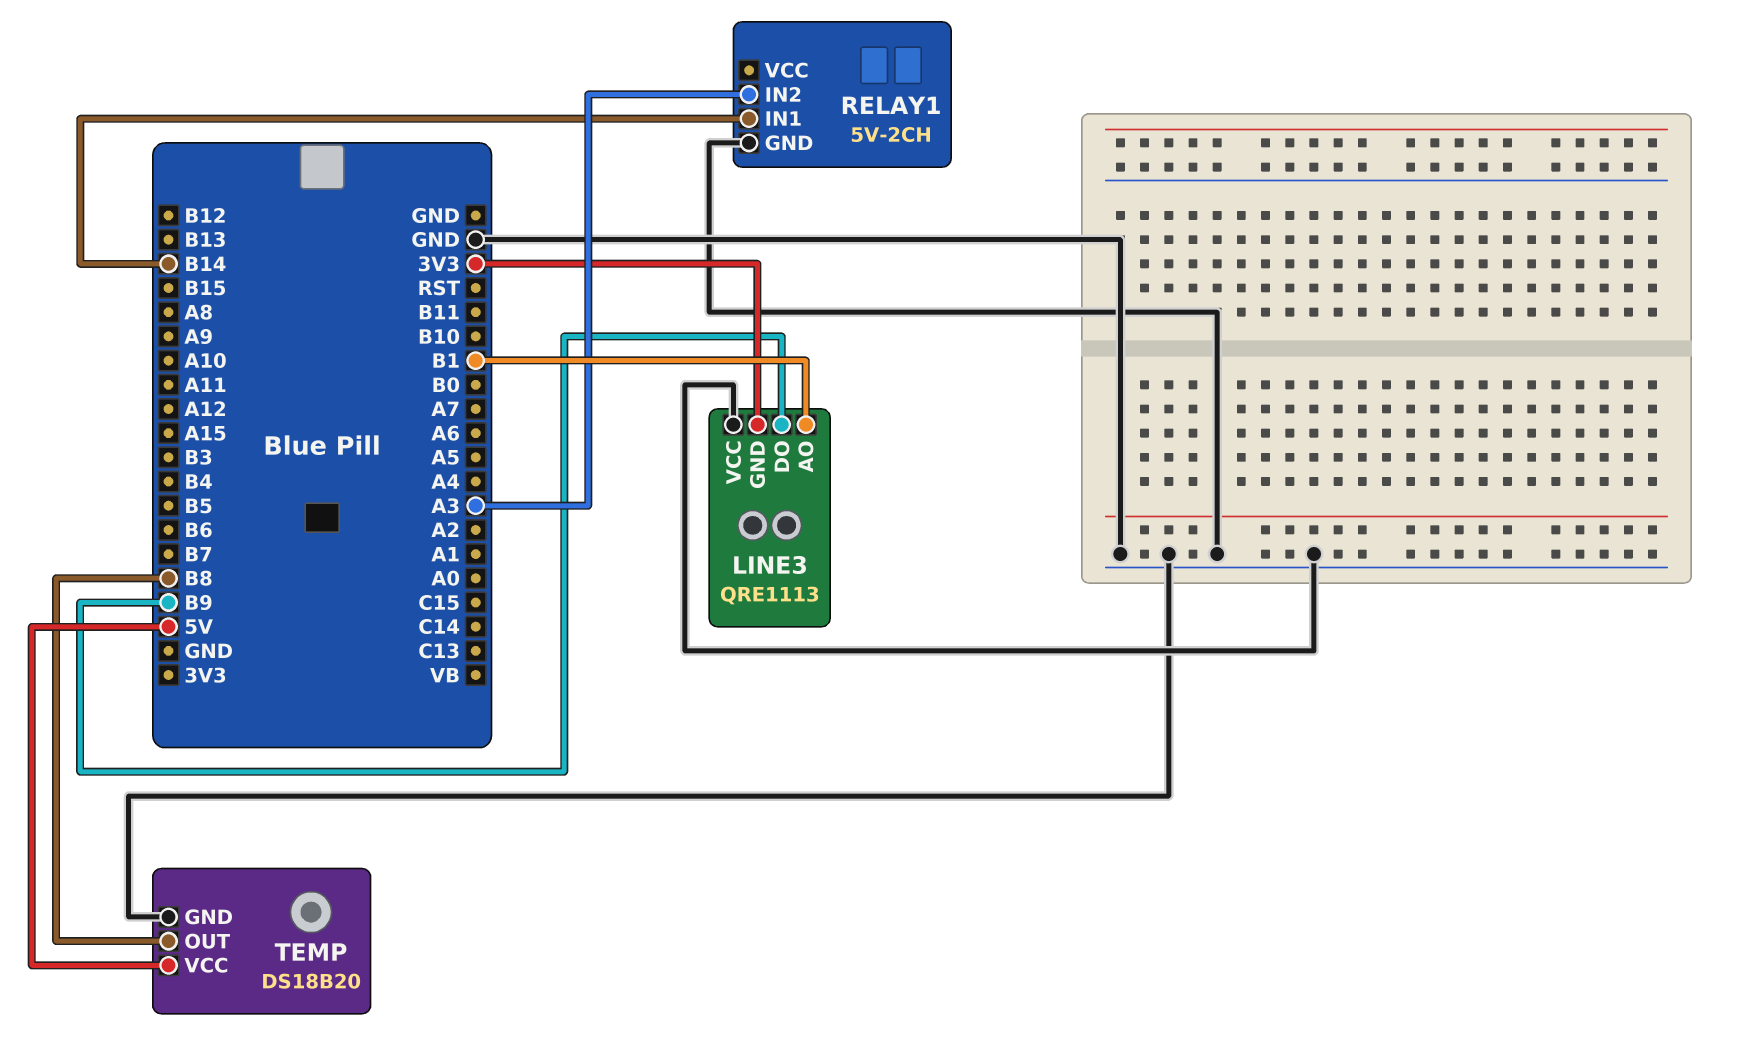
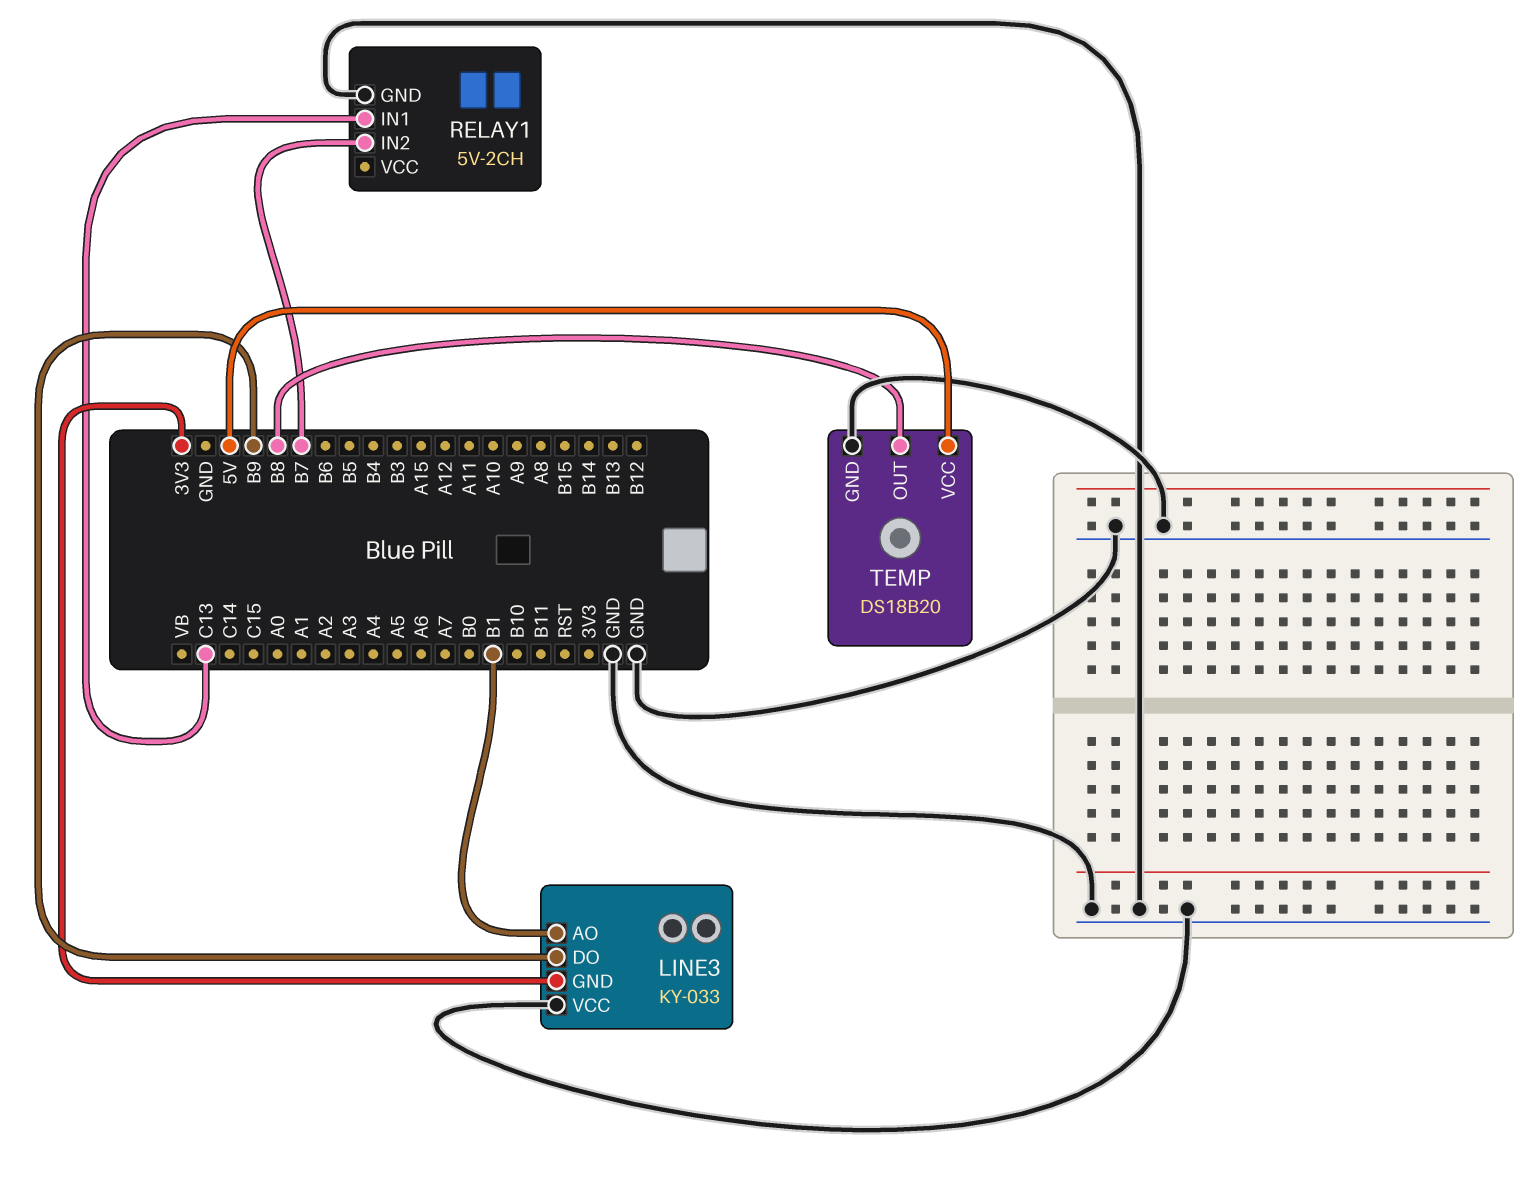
LINE3: QRE1113 -> KY-033
RELAY1 pin IN1: B14 -> C13
RELAY1 pin IN2: A3 -> B7

